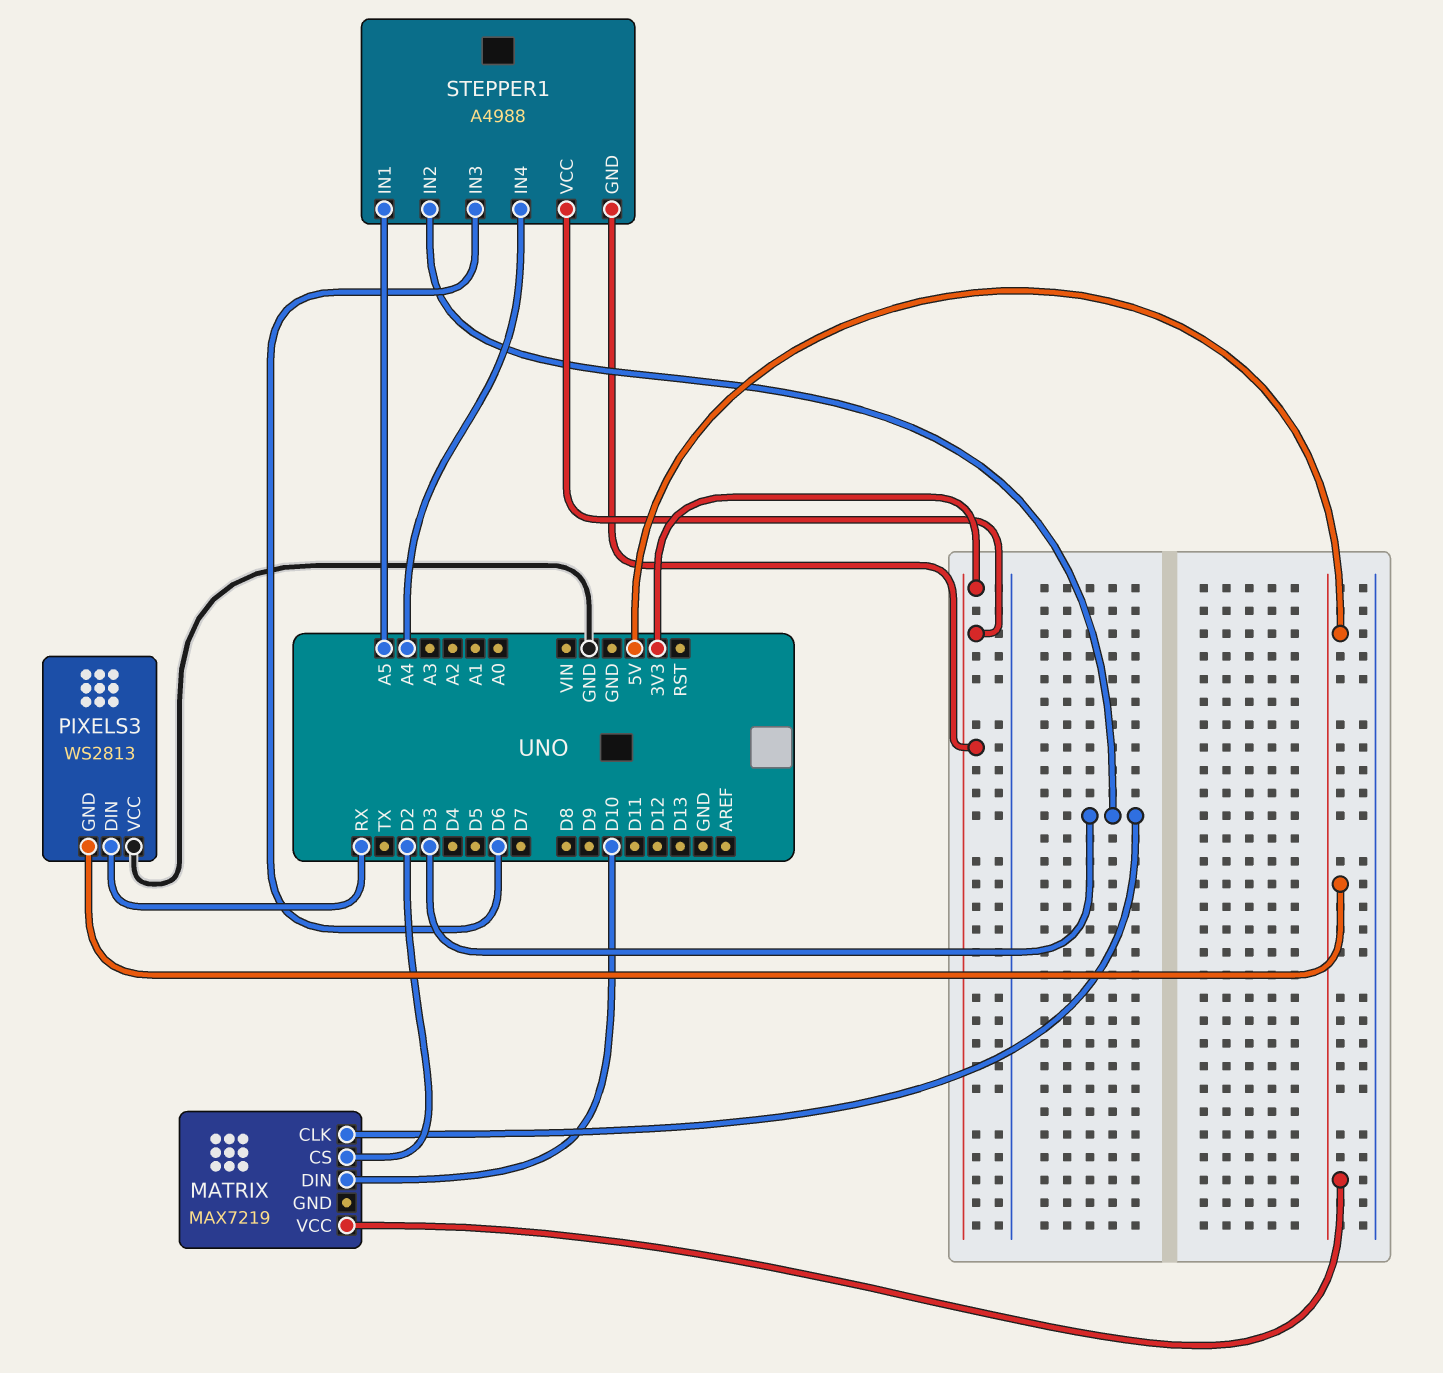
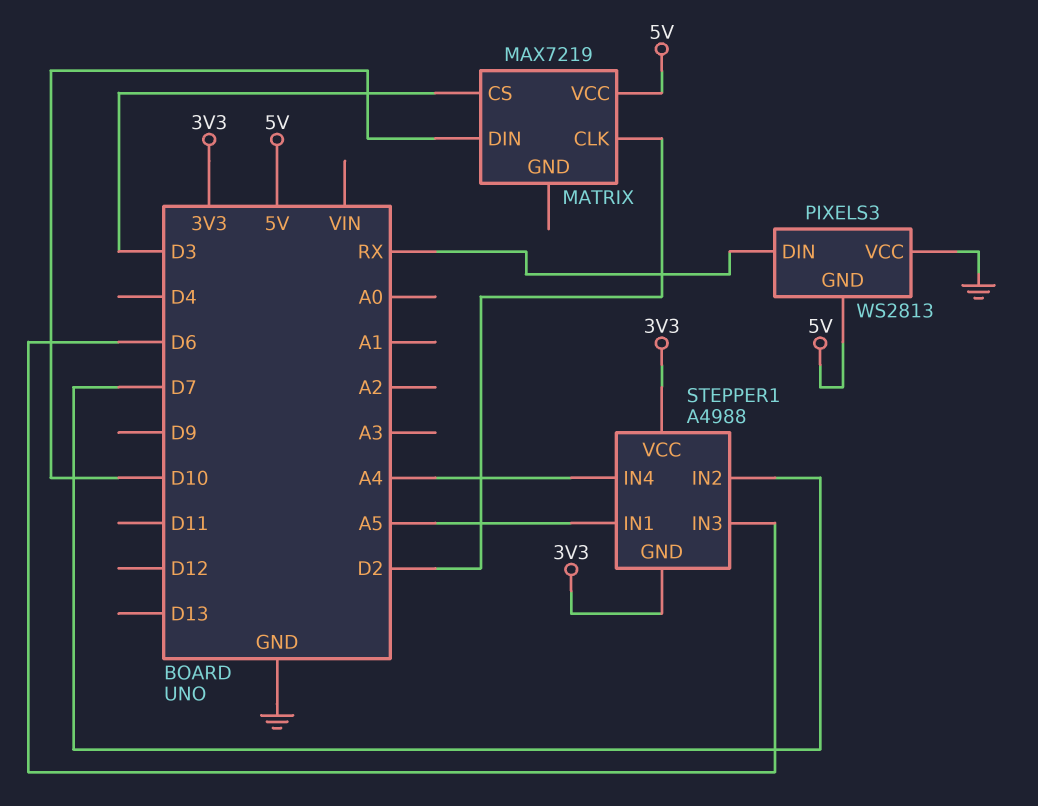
MATRIX pin CLK: D3 -> D2
MATRIX pin CS: D2 -> D3
STEPPER1 pin IN2: D3 -> D7

